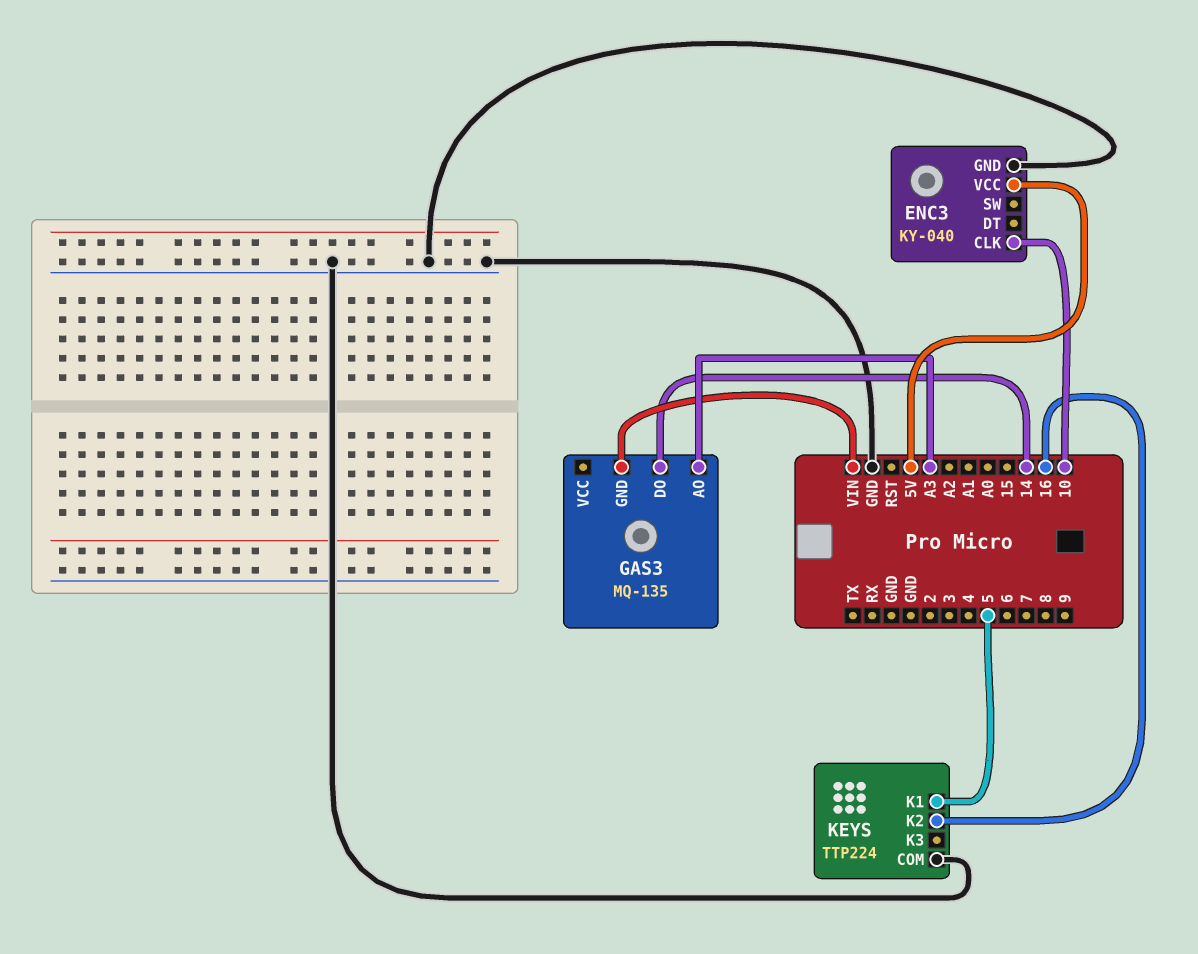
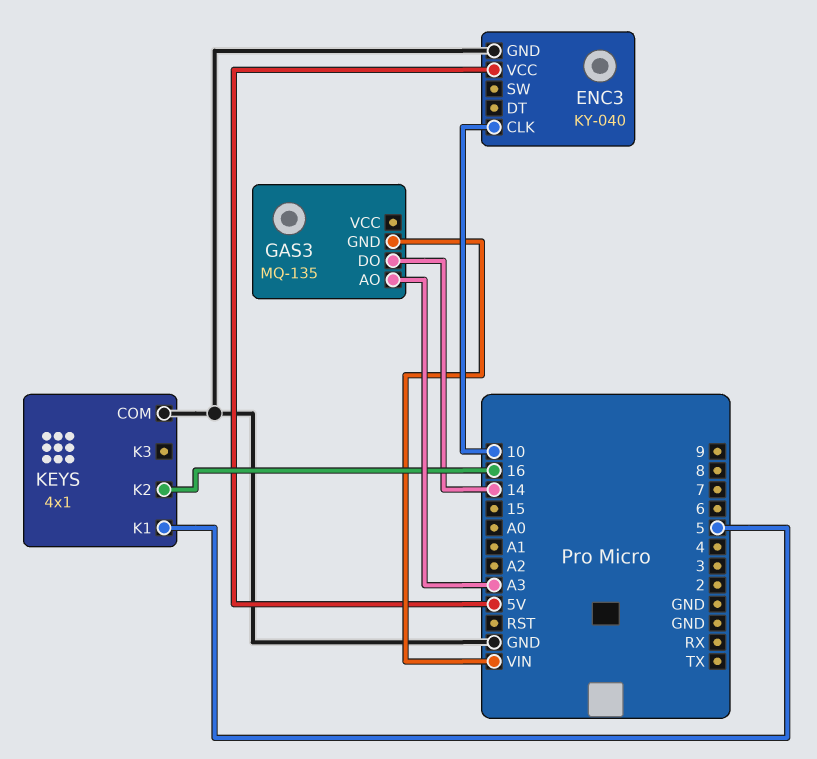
KEYS: TTP224 -> 4x1

